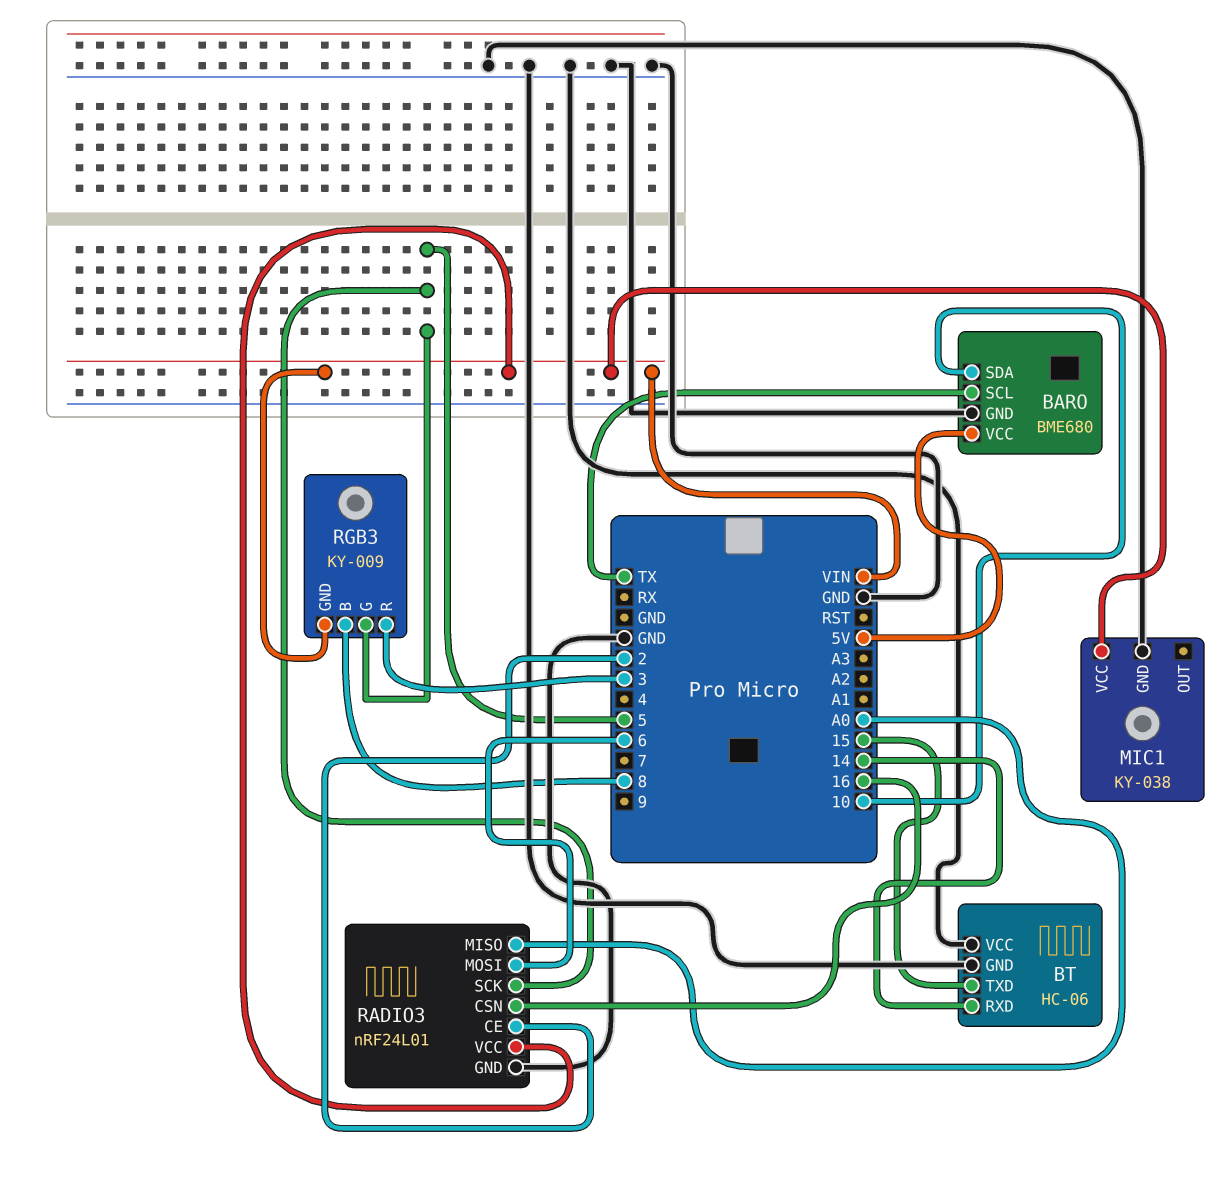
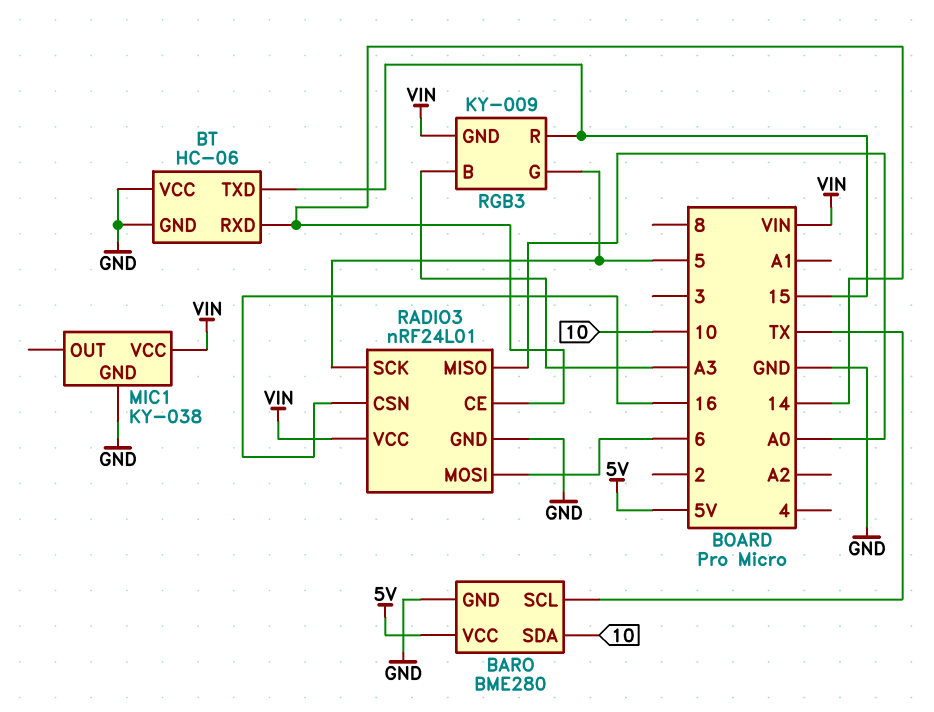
BARO: BME680 -> BME280
RADIO3 pin CE: 2 -> 14
RGB3 pin B: 8 -> A3
RGB3 pin R: 3 -> 15

